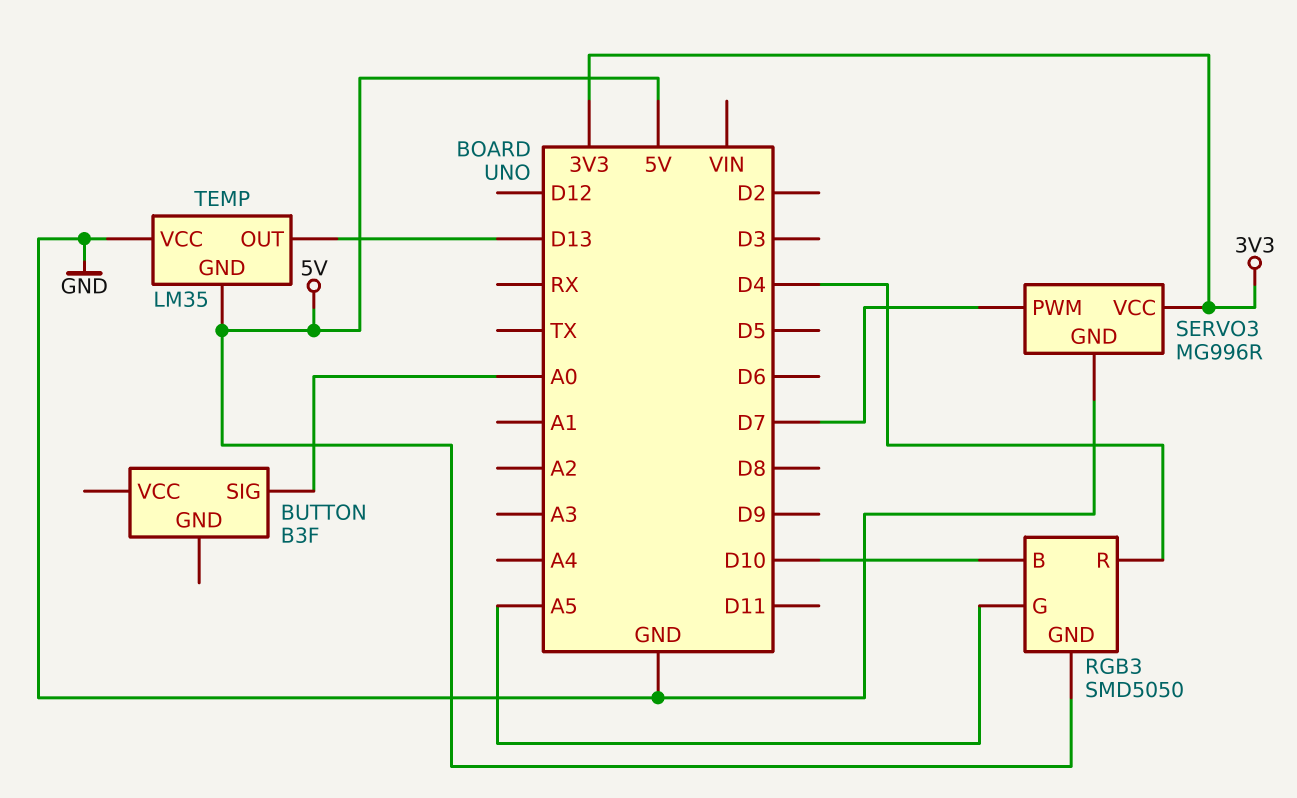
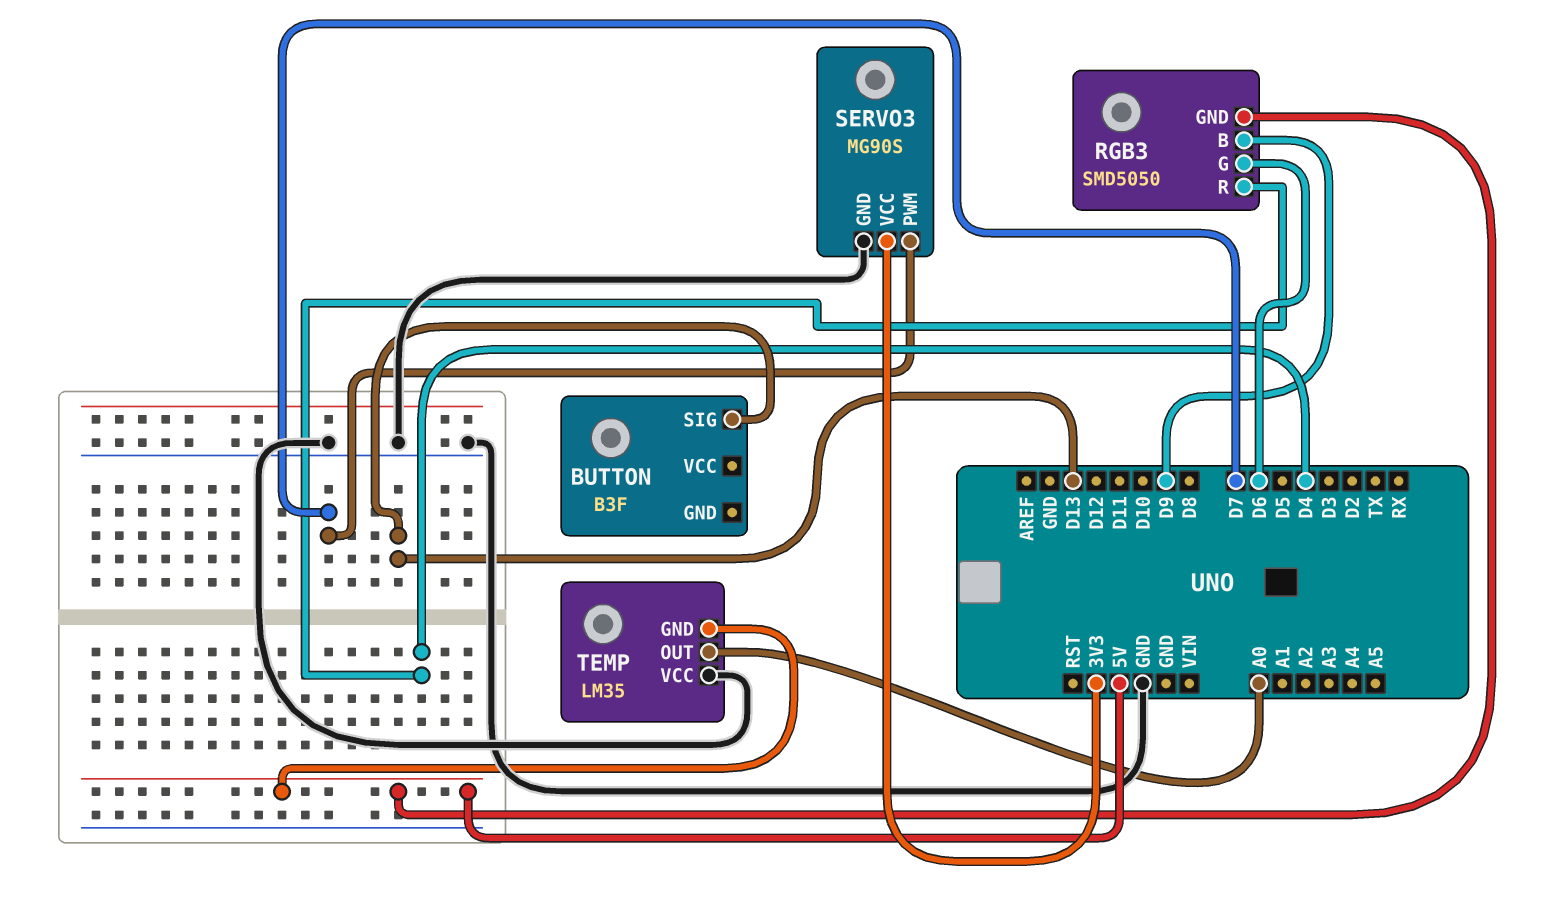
BUTTON pin SIG: A0 -> D13
RGB3 pin B: D10 -> D9
RGB3 pin G: A5 -> D6
SERVO3: MG996R -> MG90S
TEMP pin OUT: D13 -> A0

